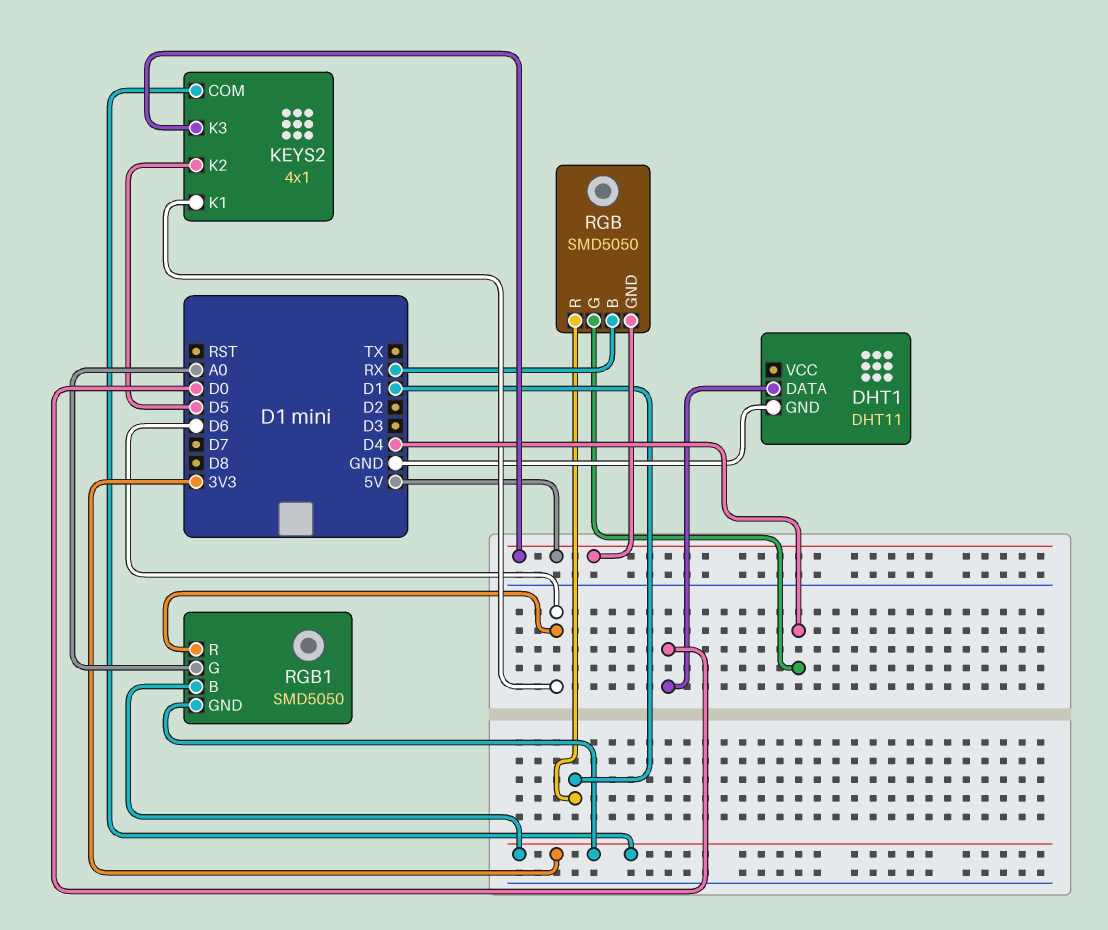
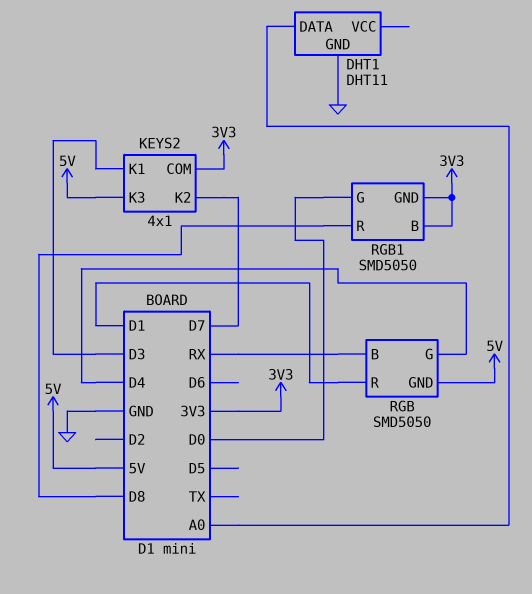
DHT1 pin DATA: D0 -> A0
KEYS2 pin K1: D6 -> D3
KEYS2 pin K2: D5 -> D7
RGB1 pin G: A0 -> D0
RGB1 pin R: D6 -> D8

